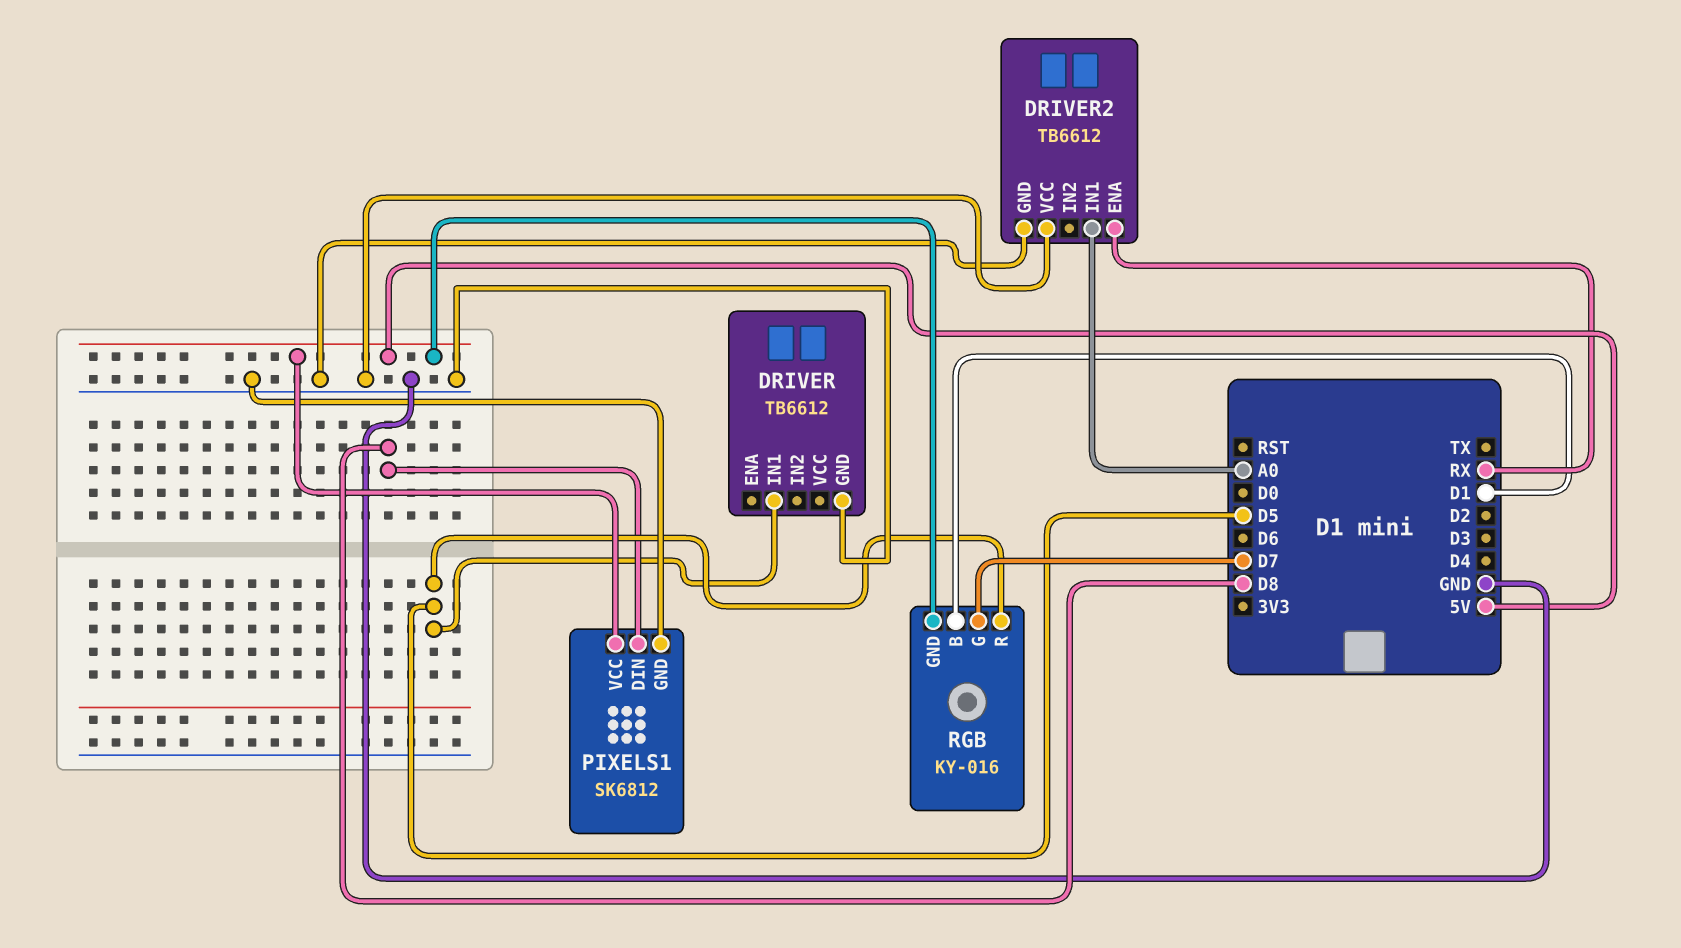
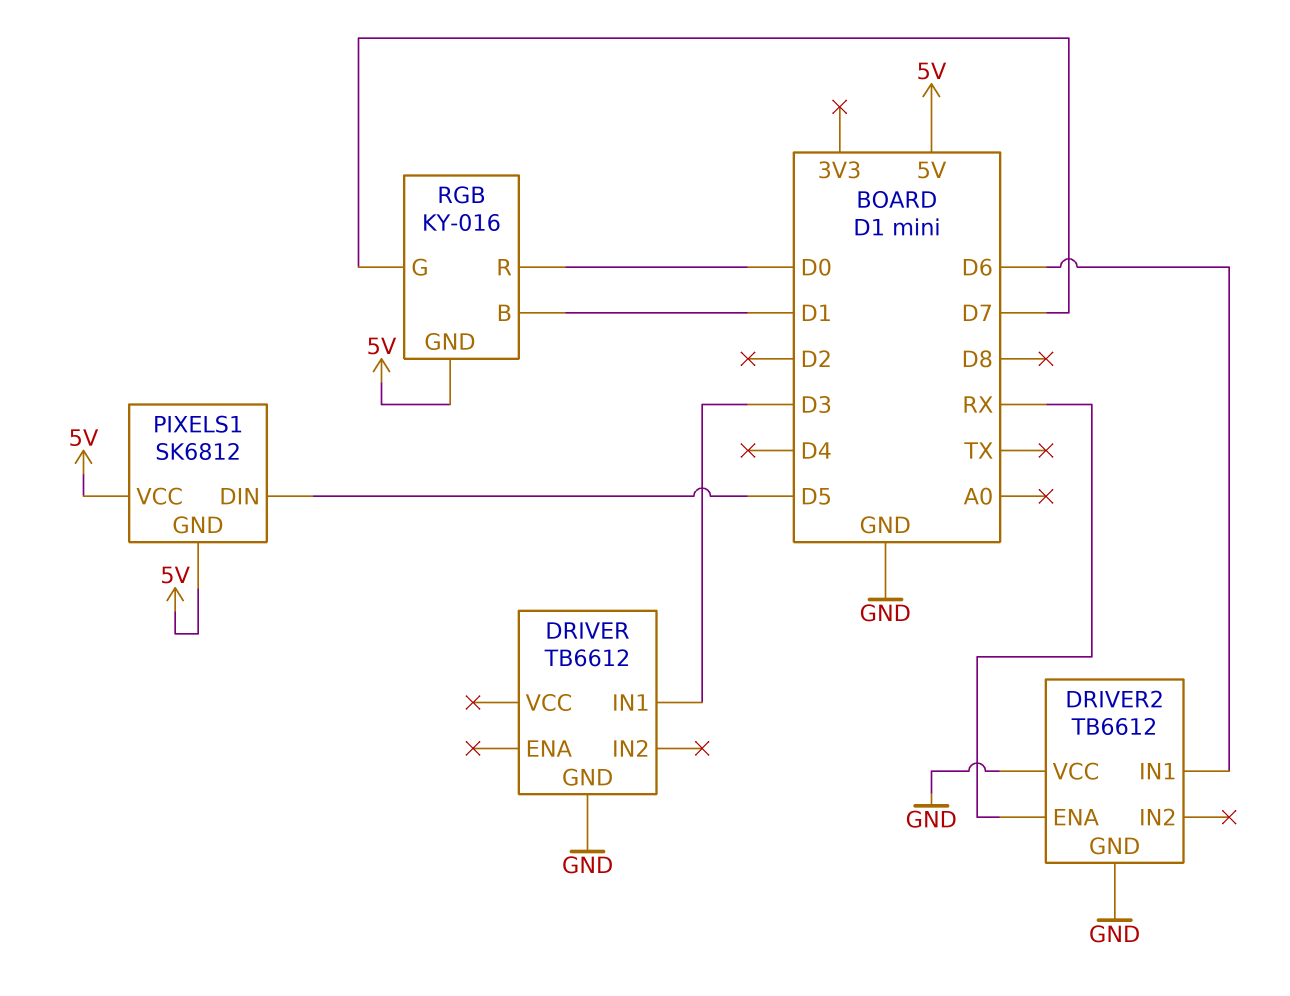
DRIVER pin IN1: D5 -> D3
DRIVER2 pin IN1: A0 -> D6
PIXELS1 pin DIN: D8 -> D5
PIXELS1 pin GND: GND -> 5V
RGB pin R: D5 -> D0

